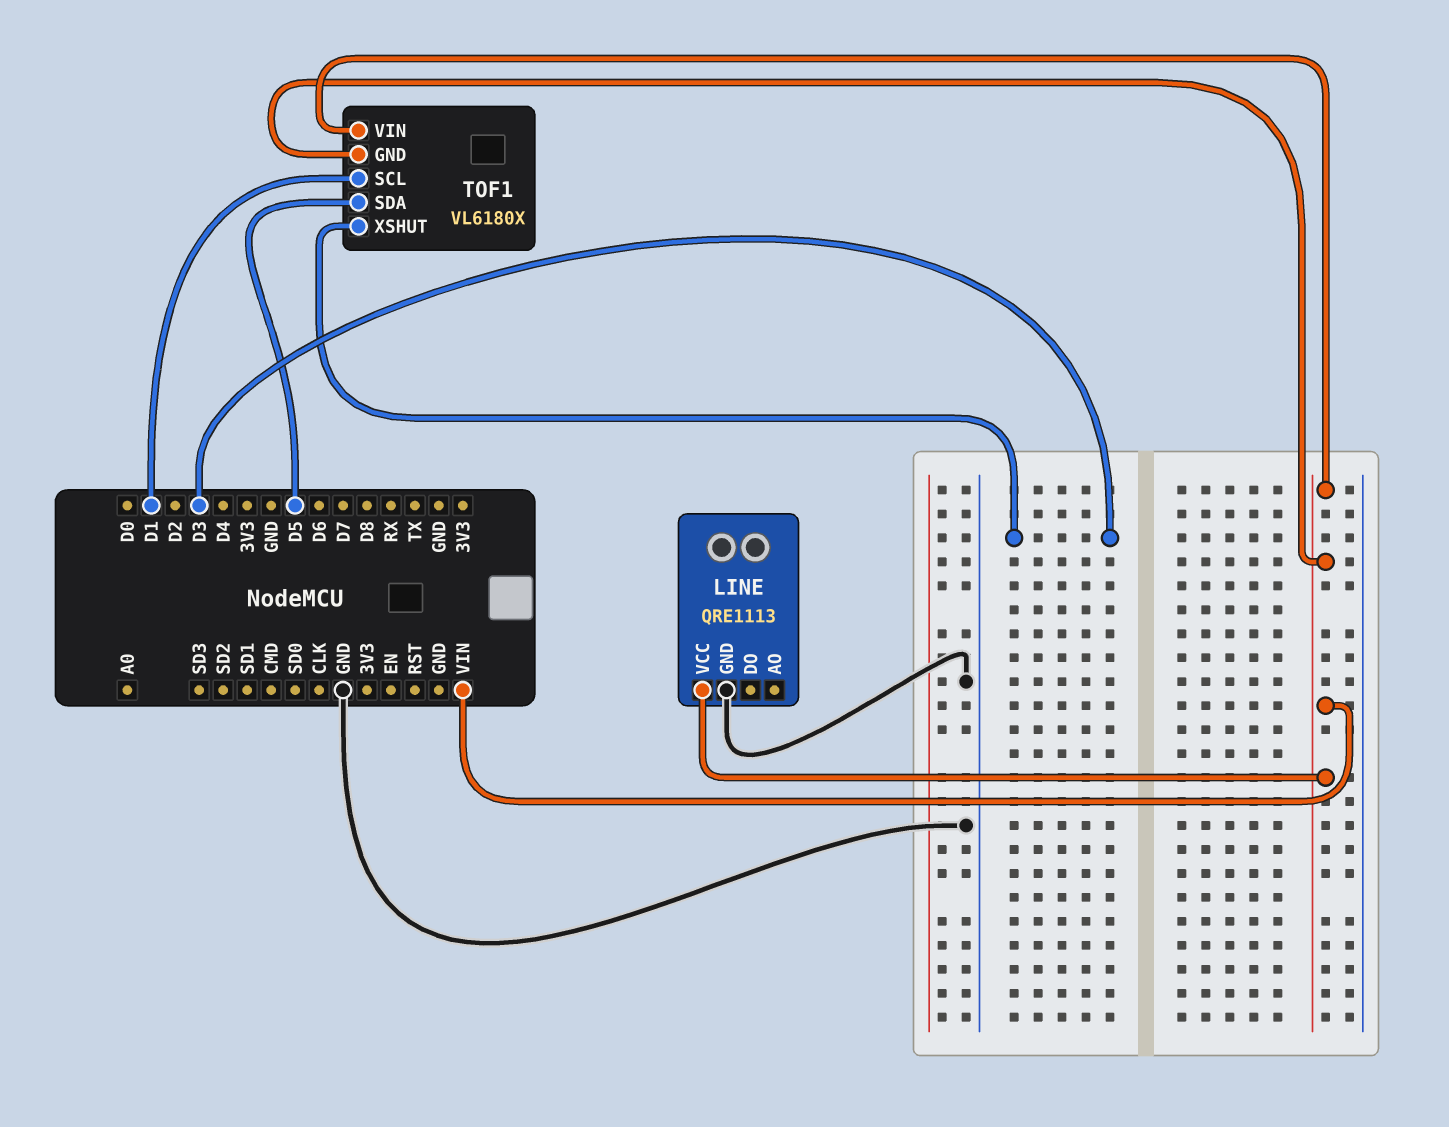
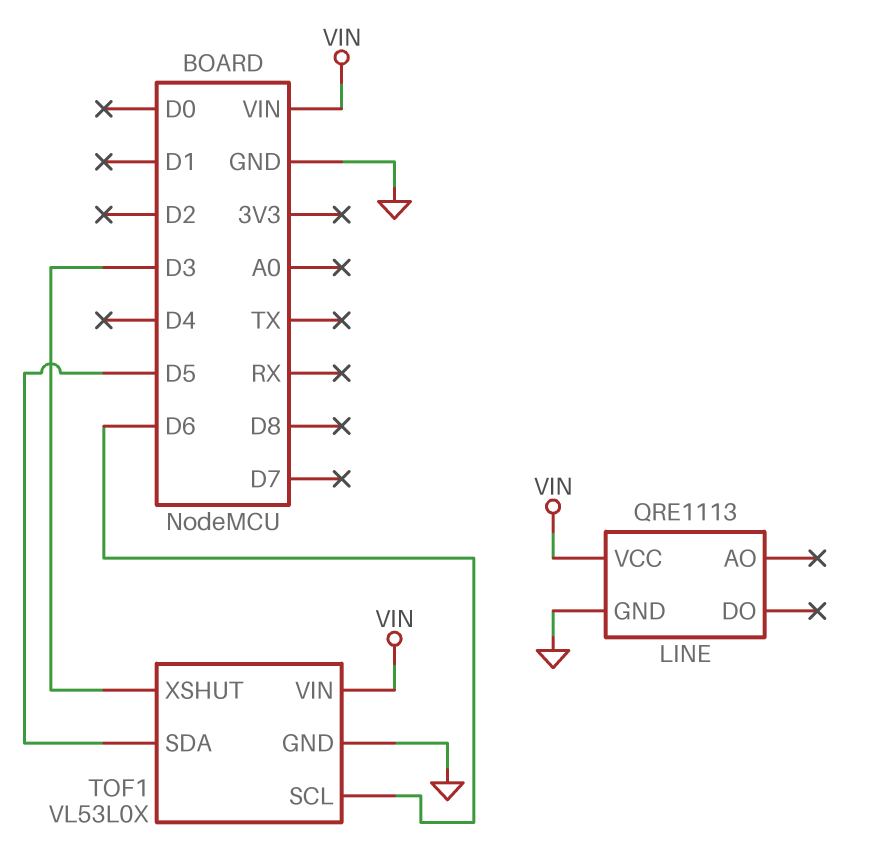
TOF1: VL6180X -> VL53L0X
TOF1 pin GND: VIN -> GND
TOF1 pin SCL: D1 -> D6

